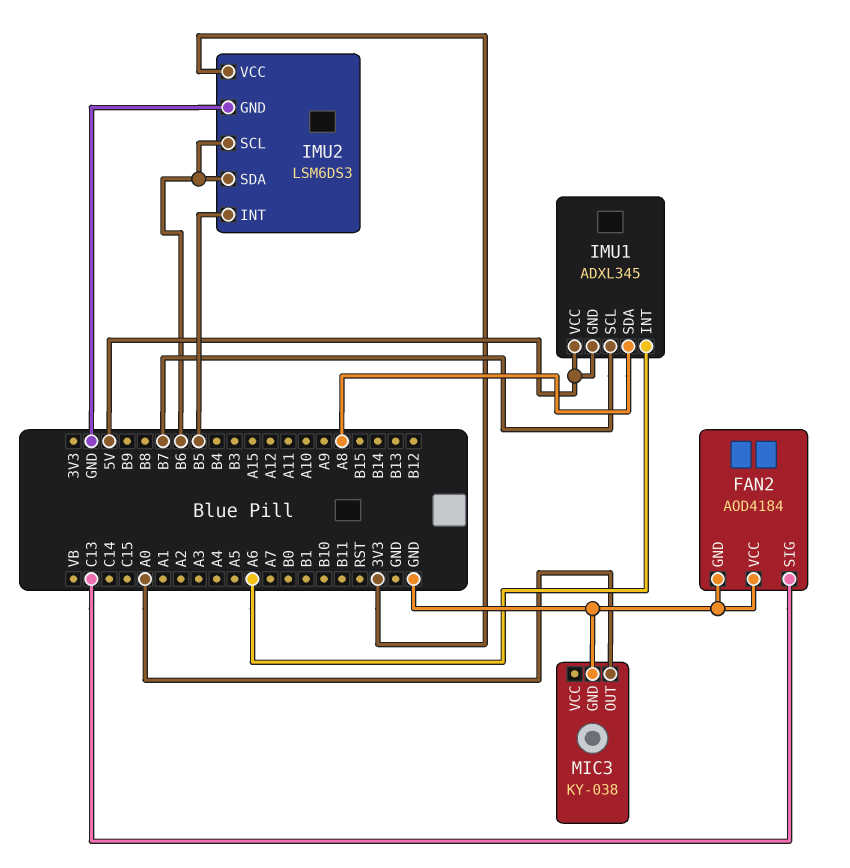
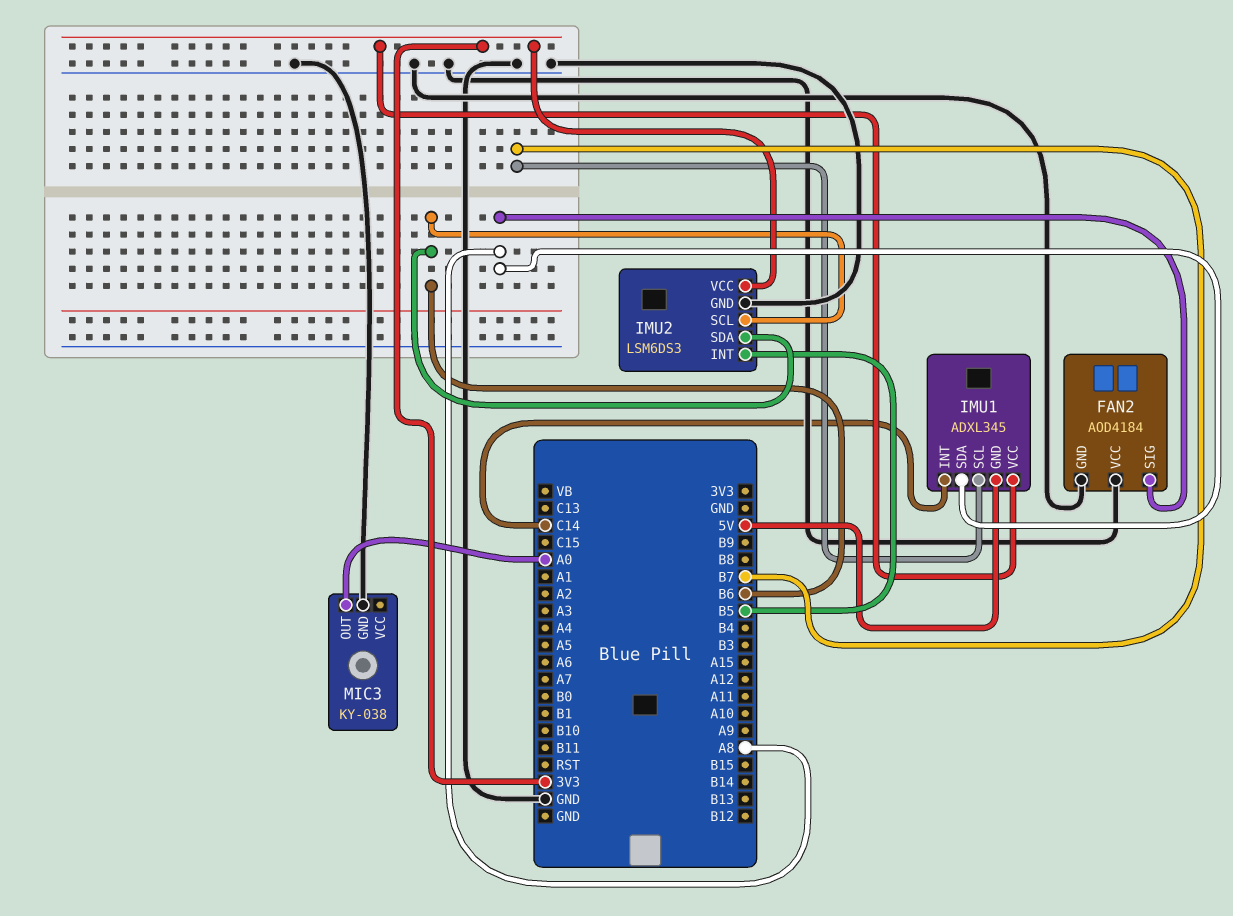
FAN2 pin SIG: C13 -> A8
IMU1 pin INT: A6 -> C14
IMU1 pin VCC: 5V -> 3V3

